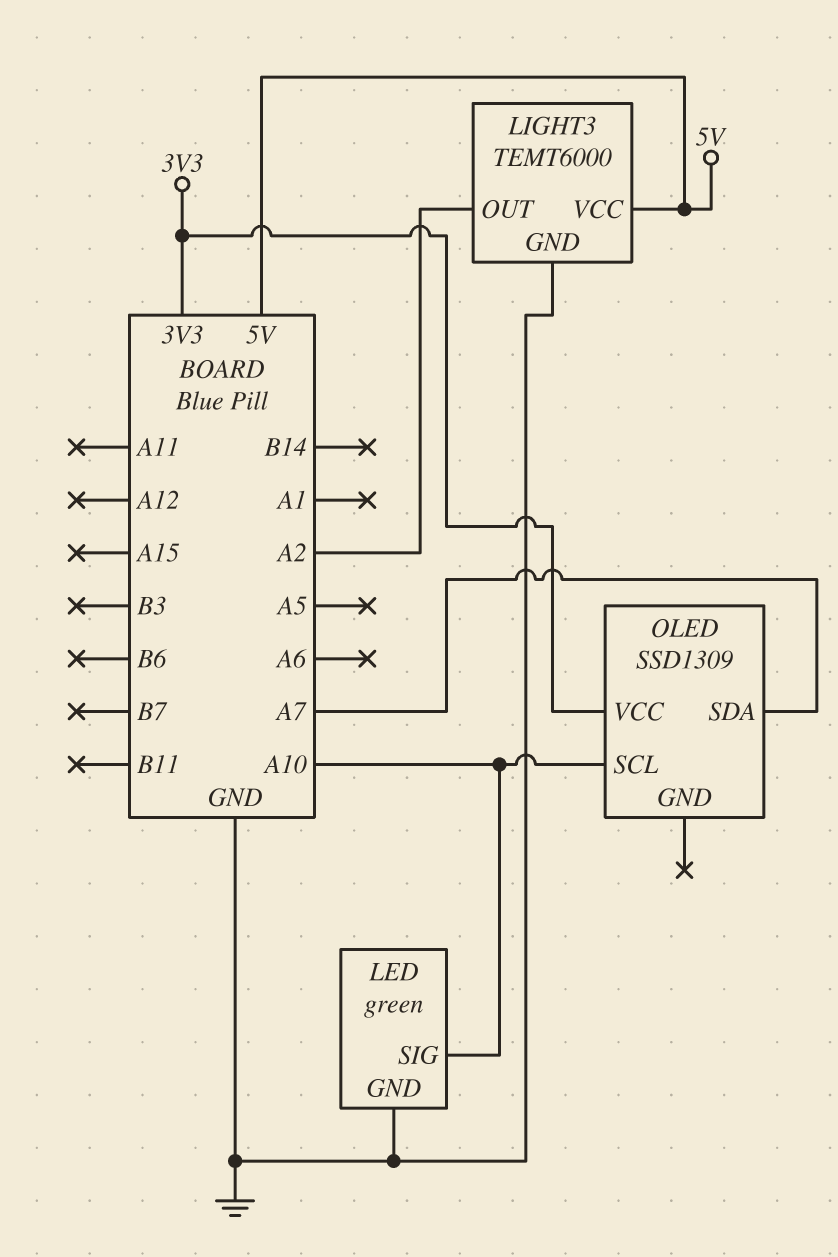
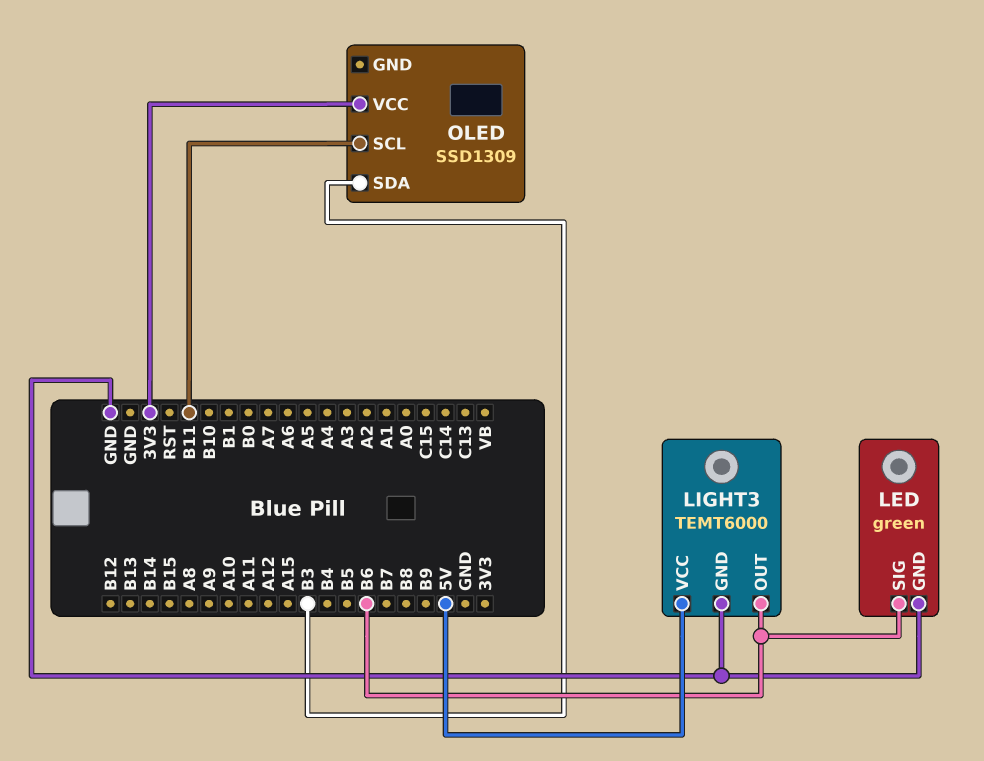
LED pin SIG: A10 -> B6
LIGHT3 pin OUT: A2 -> B6
OLED pin SCL: A10 -> B11
OLED pin SDA: A7 -> B3

